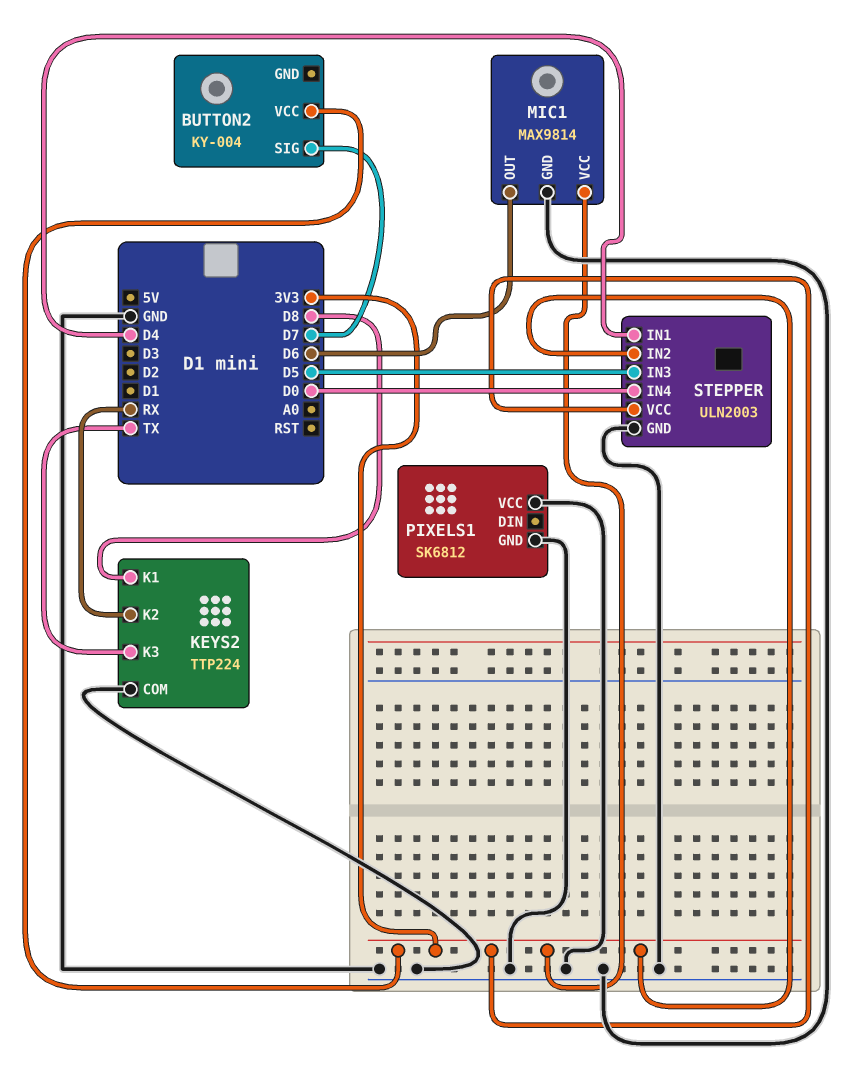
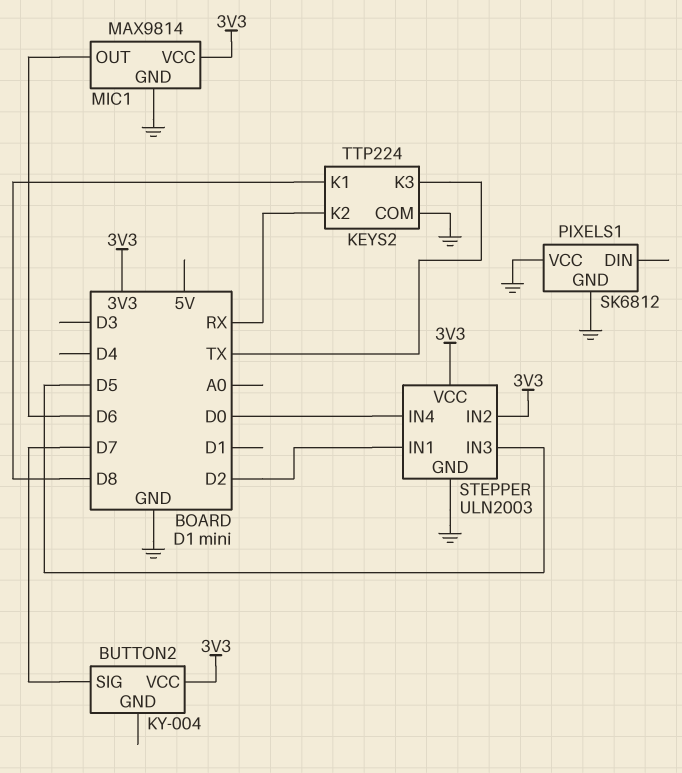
STEPPER pin IN1: D4 -> D2

